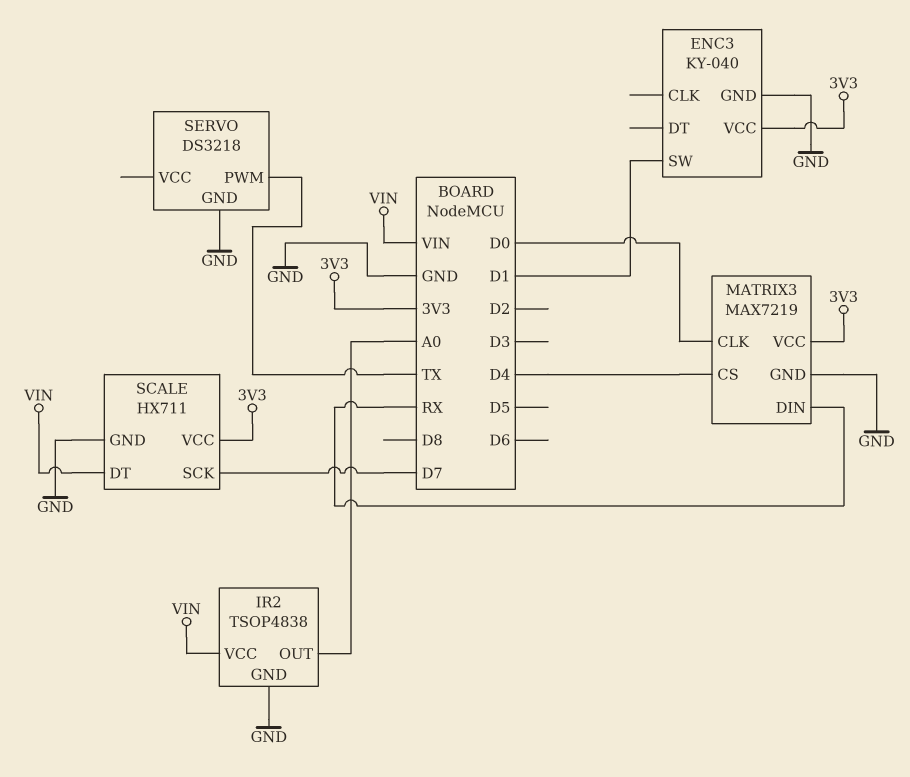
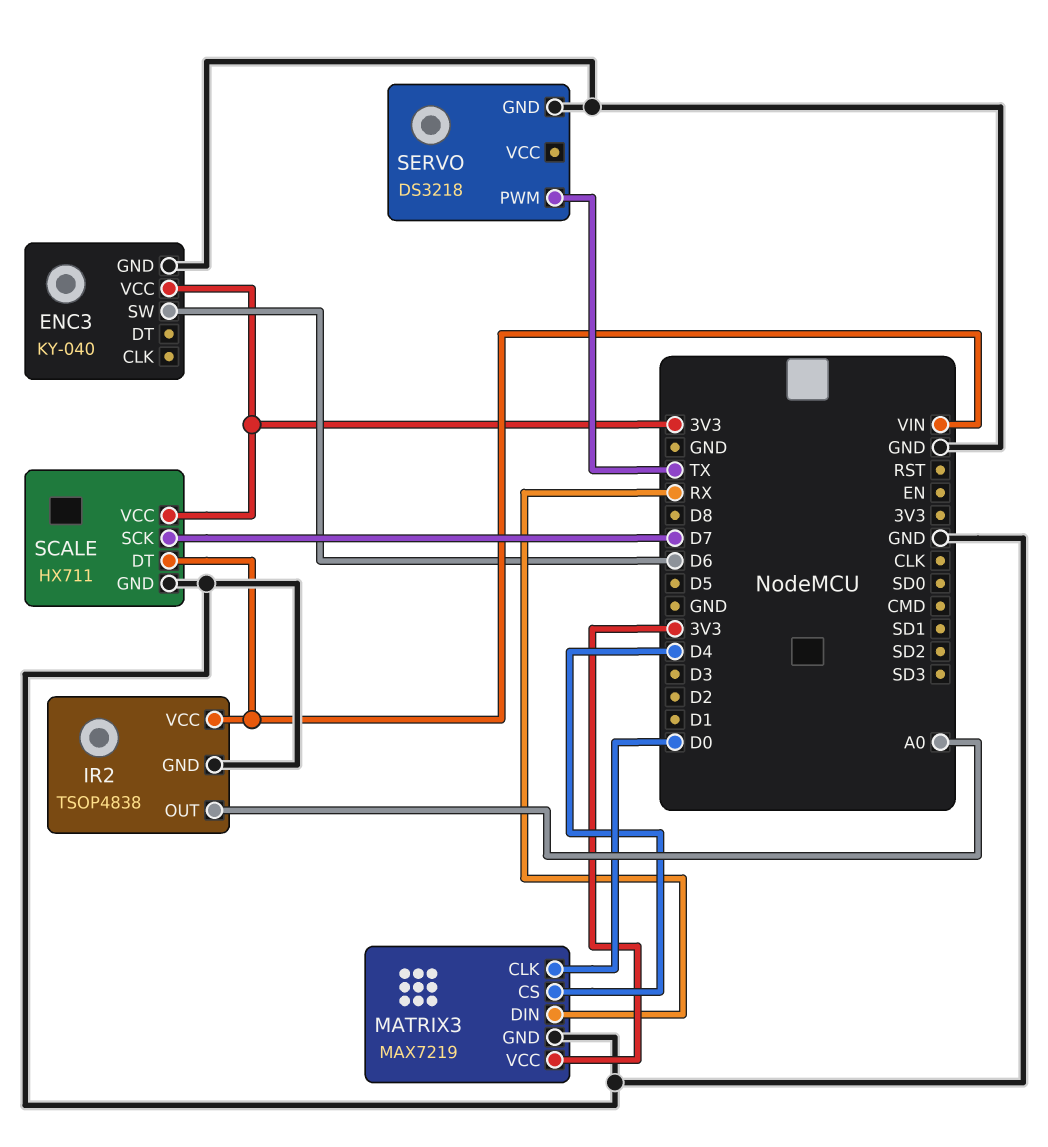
ENC3 pin SW: D1 -> D6

